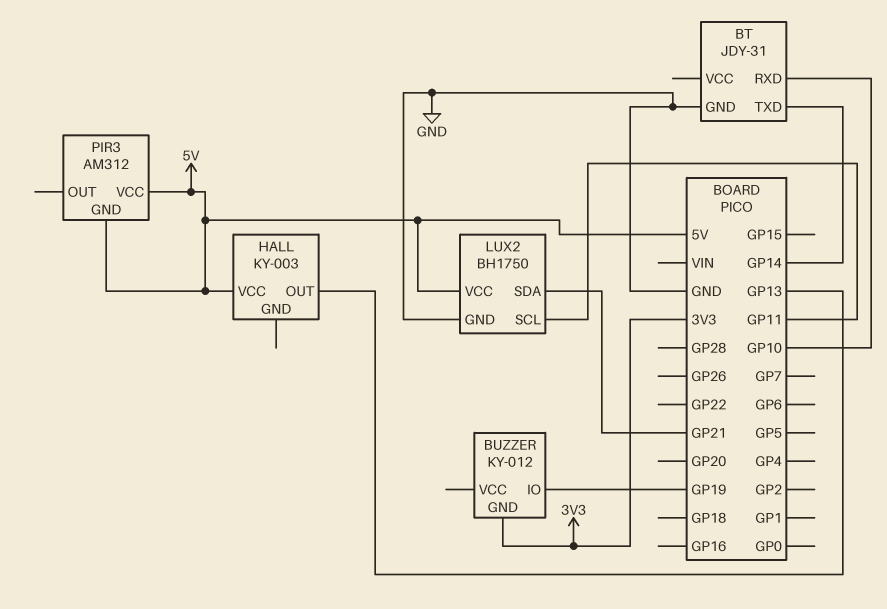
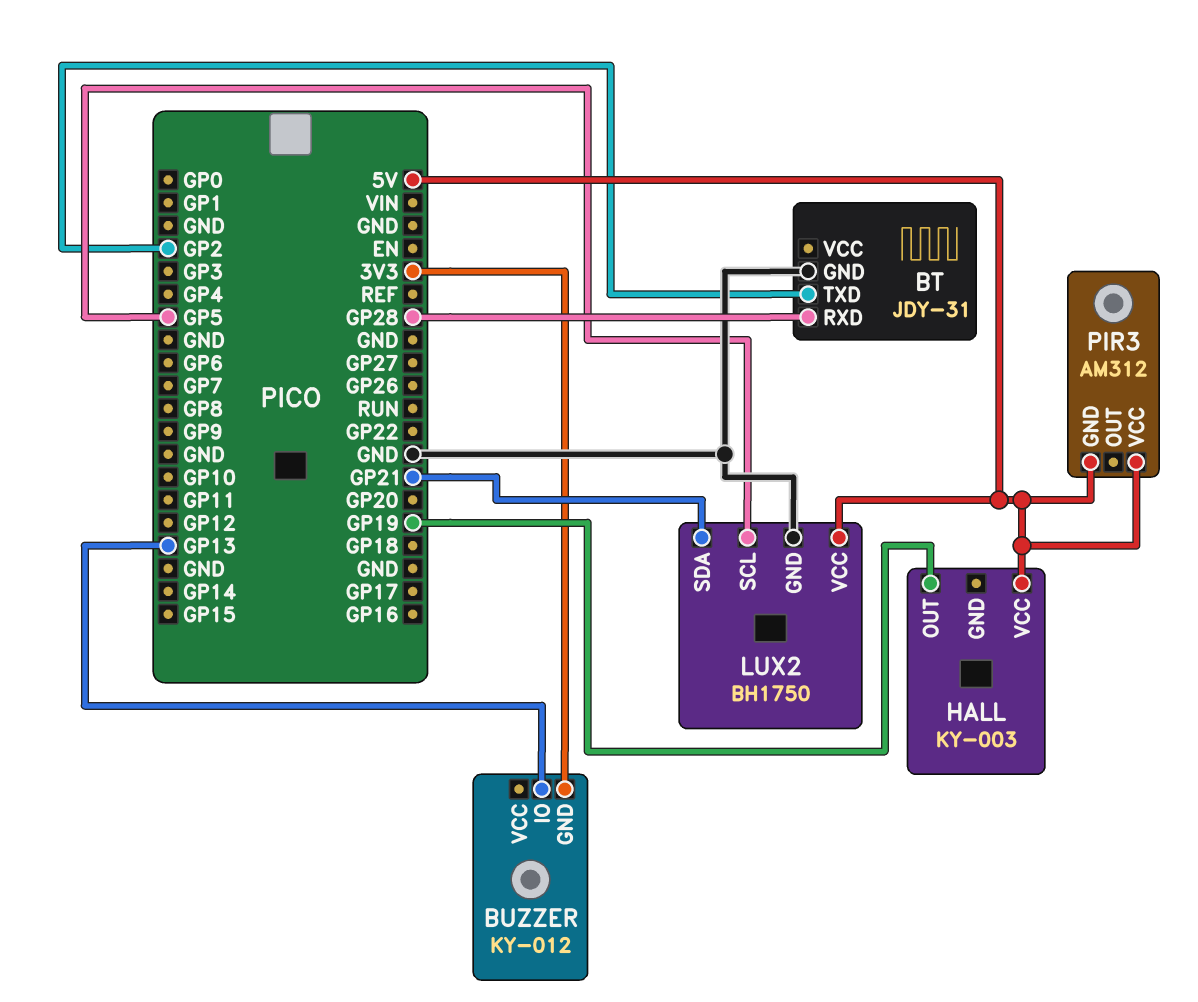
BT pin RXD: GP10 -> GP28
BT pin TXD: GP14 -> GP2
BUZZER pin IO: GP19 -> GP13
HALL pin OUT: GP13 -> GP19
LUX2 pin SCL: GP11 -> GP5

